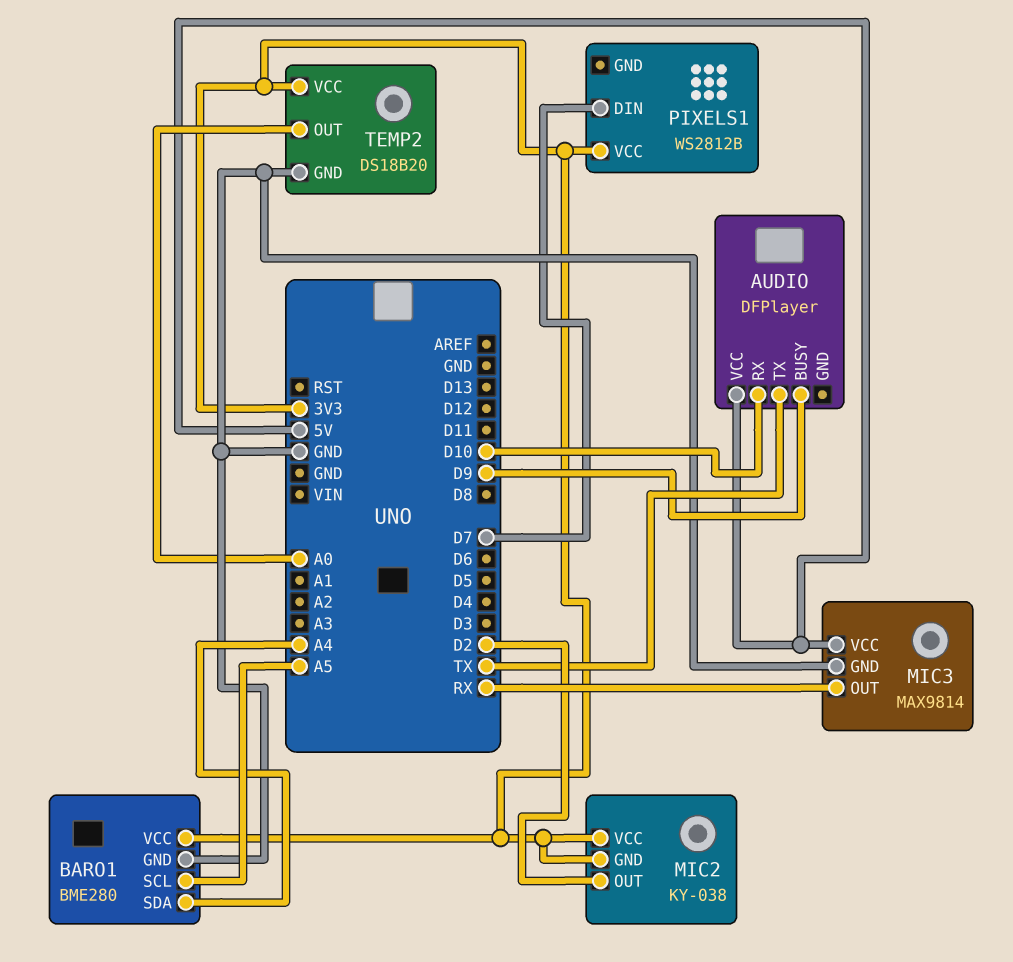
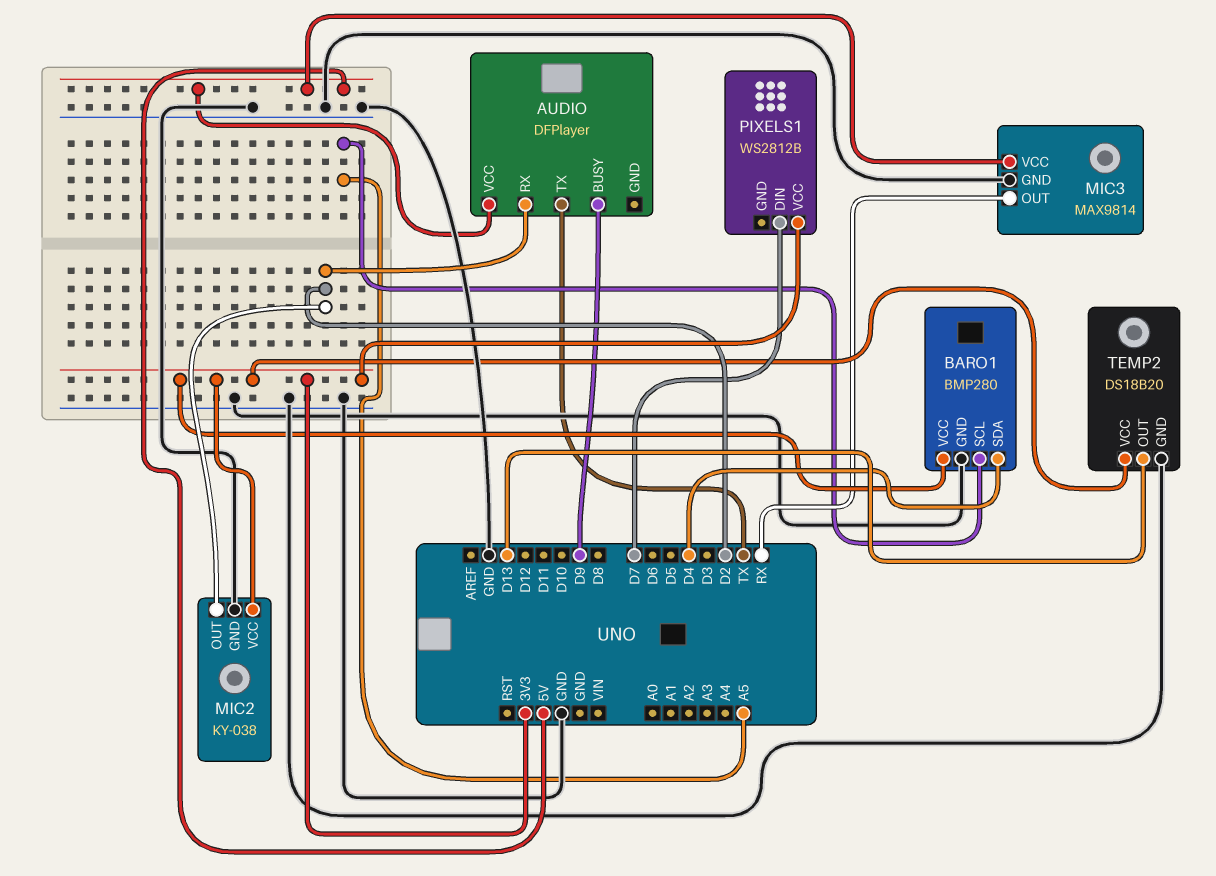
AUDIO pin RX: D10 -> D2
BARO1: BME280 -> BMP280
BARO1 pin SDA: A4 -> D4
MIC2 pin GND: 3V3 -> GND
TEMP2 pin OUT: A0 -> D13

